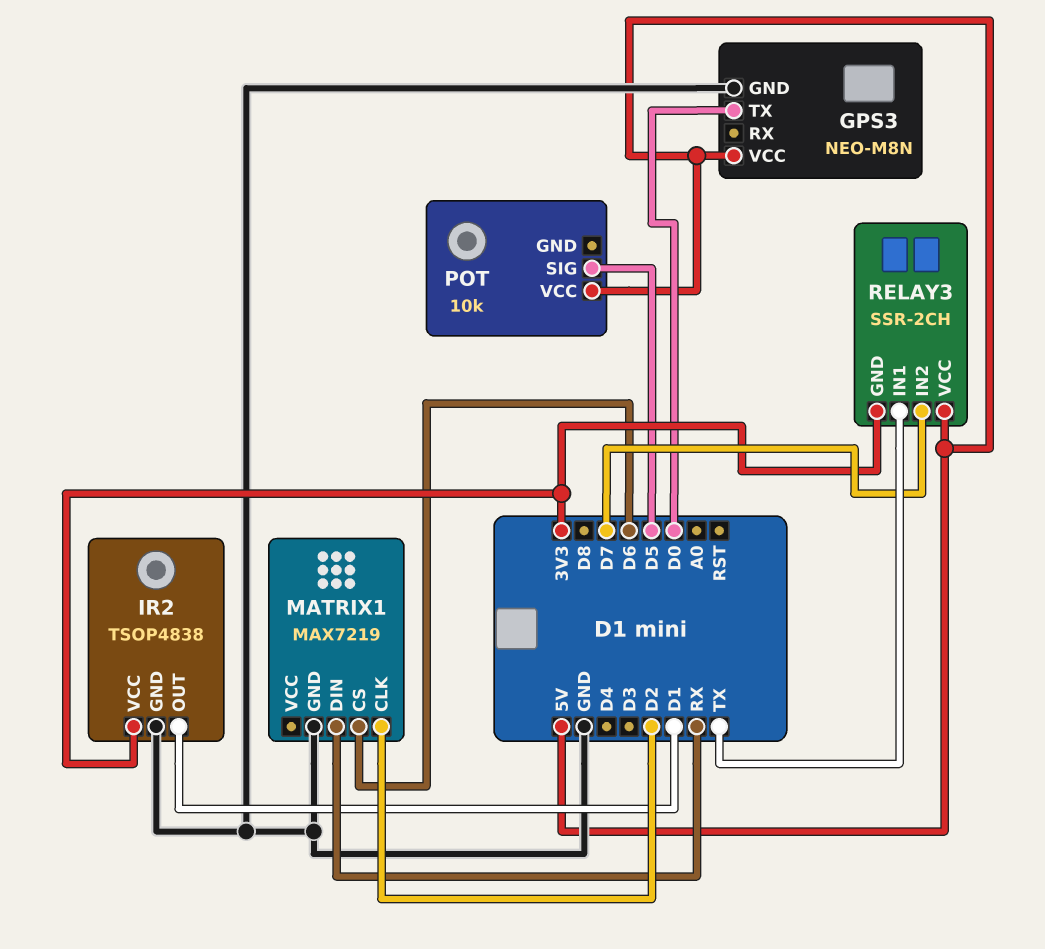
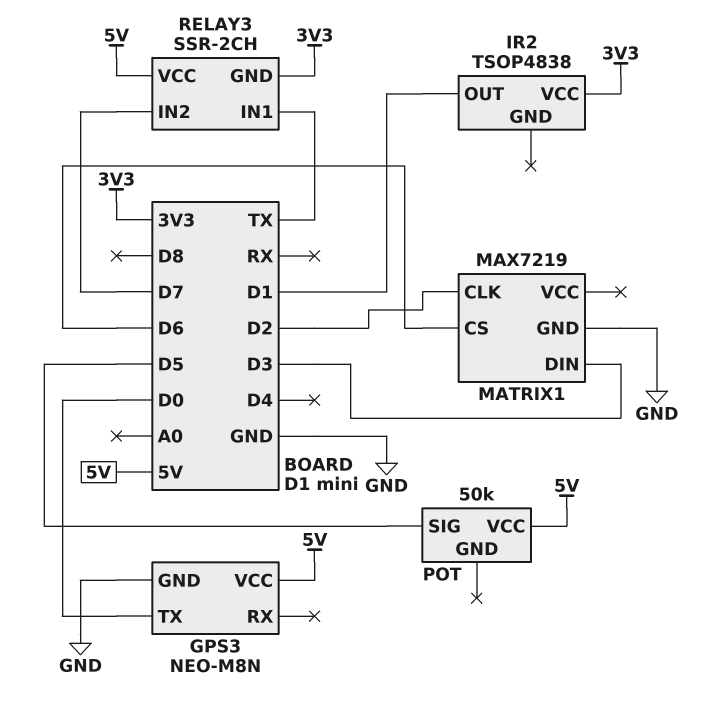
IR2 pin GND: GND -> none
MATRIX1 pin DIN: RX -> D3
POT: 10k -> 50k

